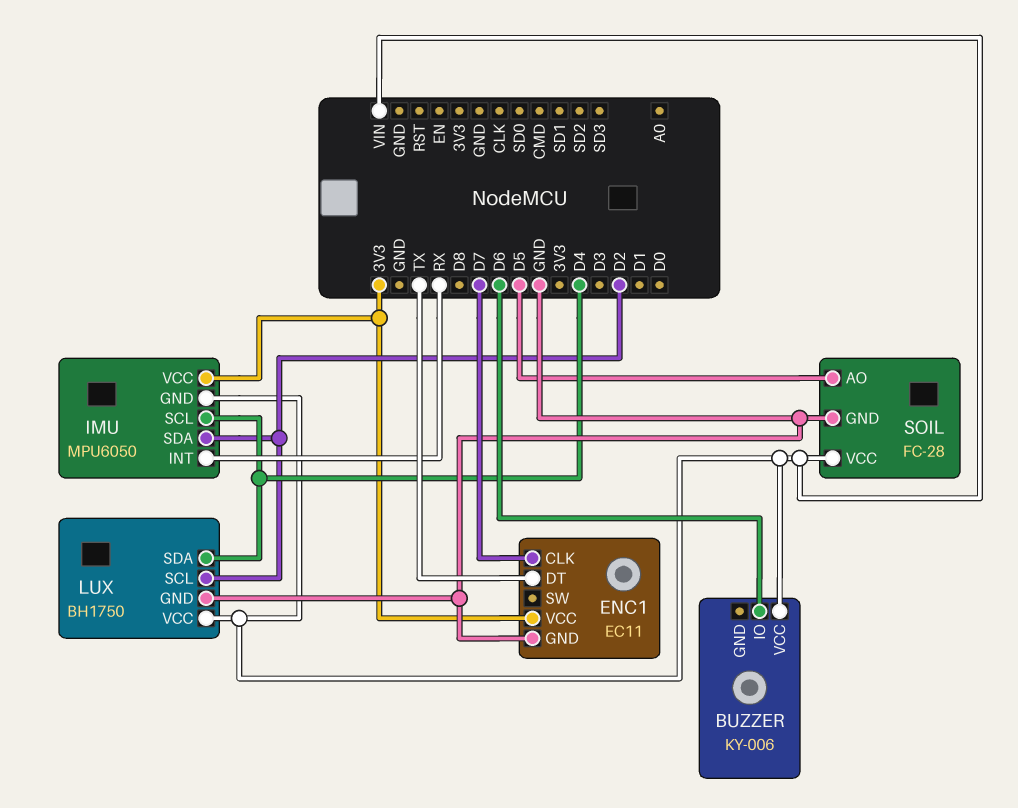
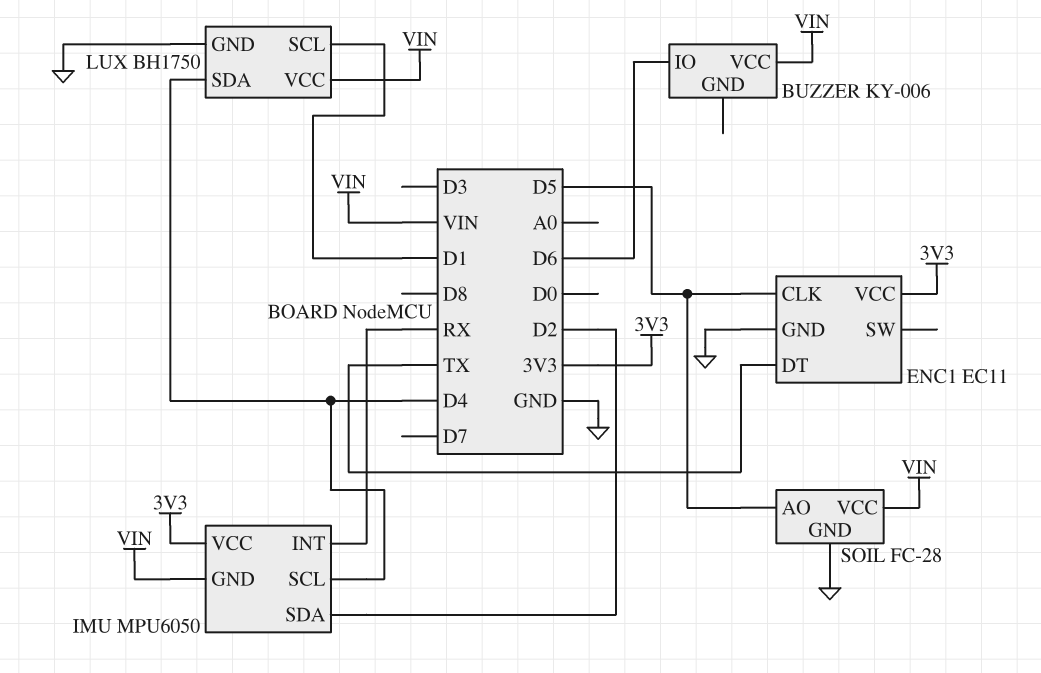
ENC1 pin CLK: D7 -> D5
LUX pin SCL: D2 -> D1

